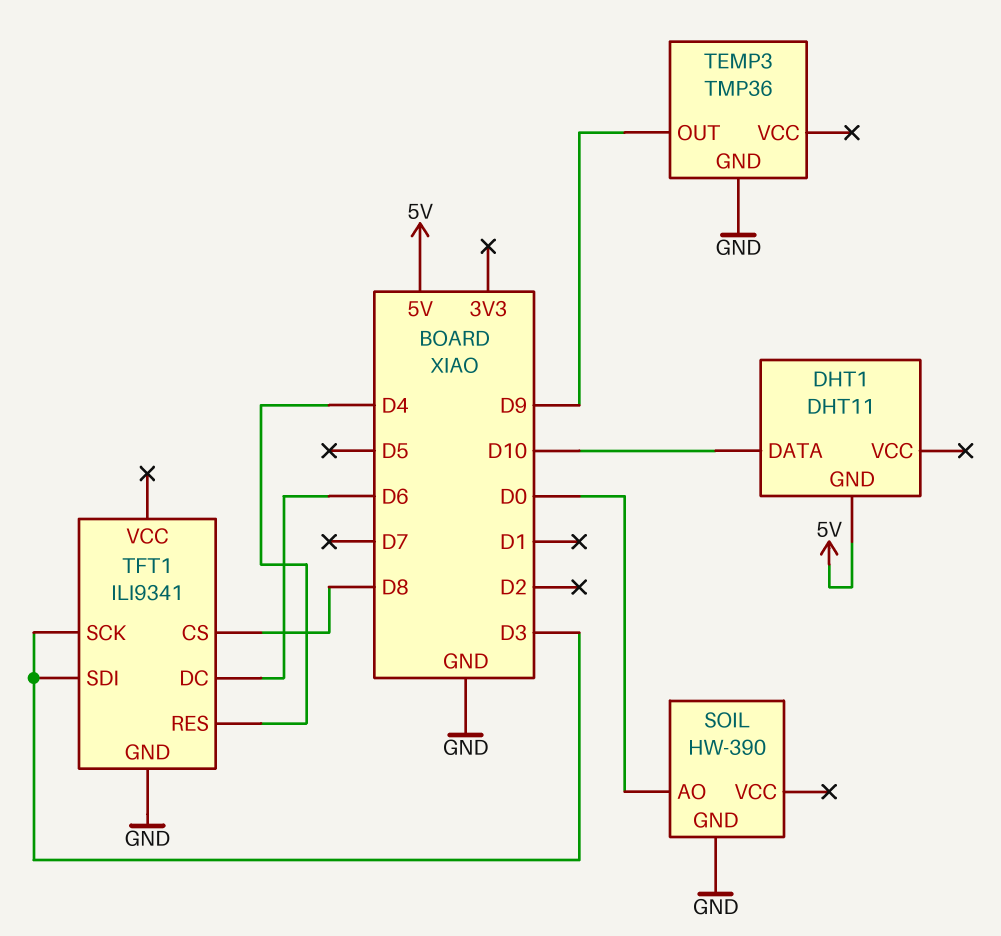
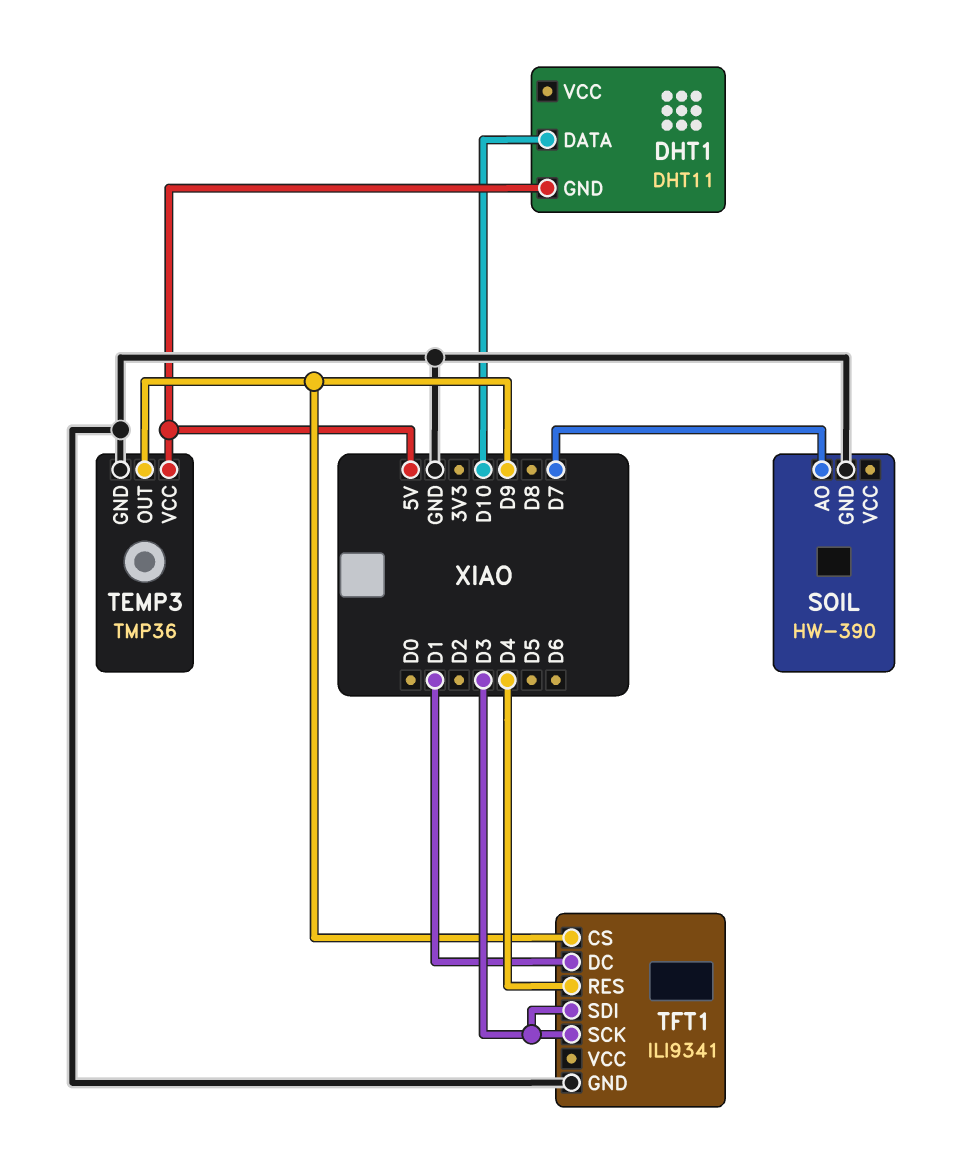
SOIL pin AO: D0 -> D7
TEMP3 pin VCC: none -> 5V
TFT1 pin CS: D8 -> D9
TFT1 pin DC: D6 -> D1

